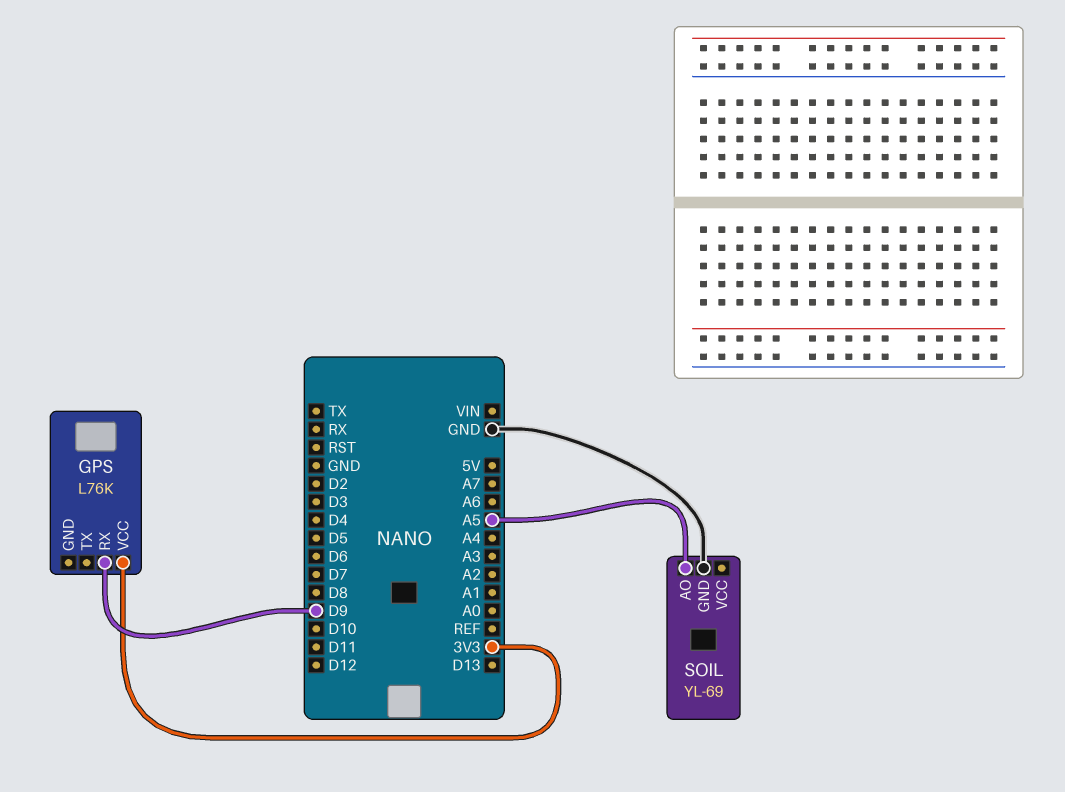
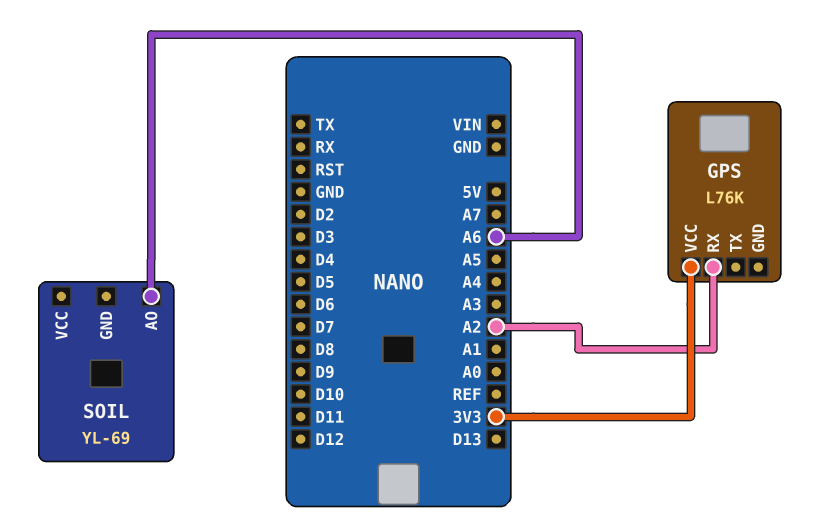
GPS pin RX: D9 -> A2
SOIL pin AO: A5 -> A6
SOIL pin GND: GND -> none

